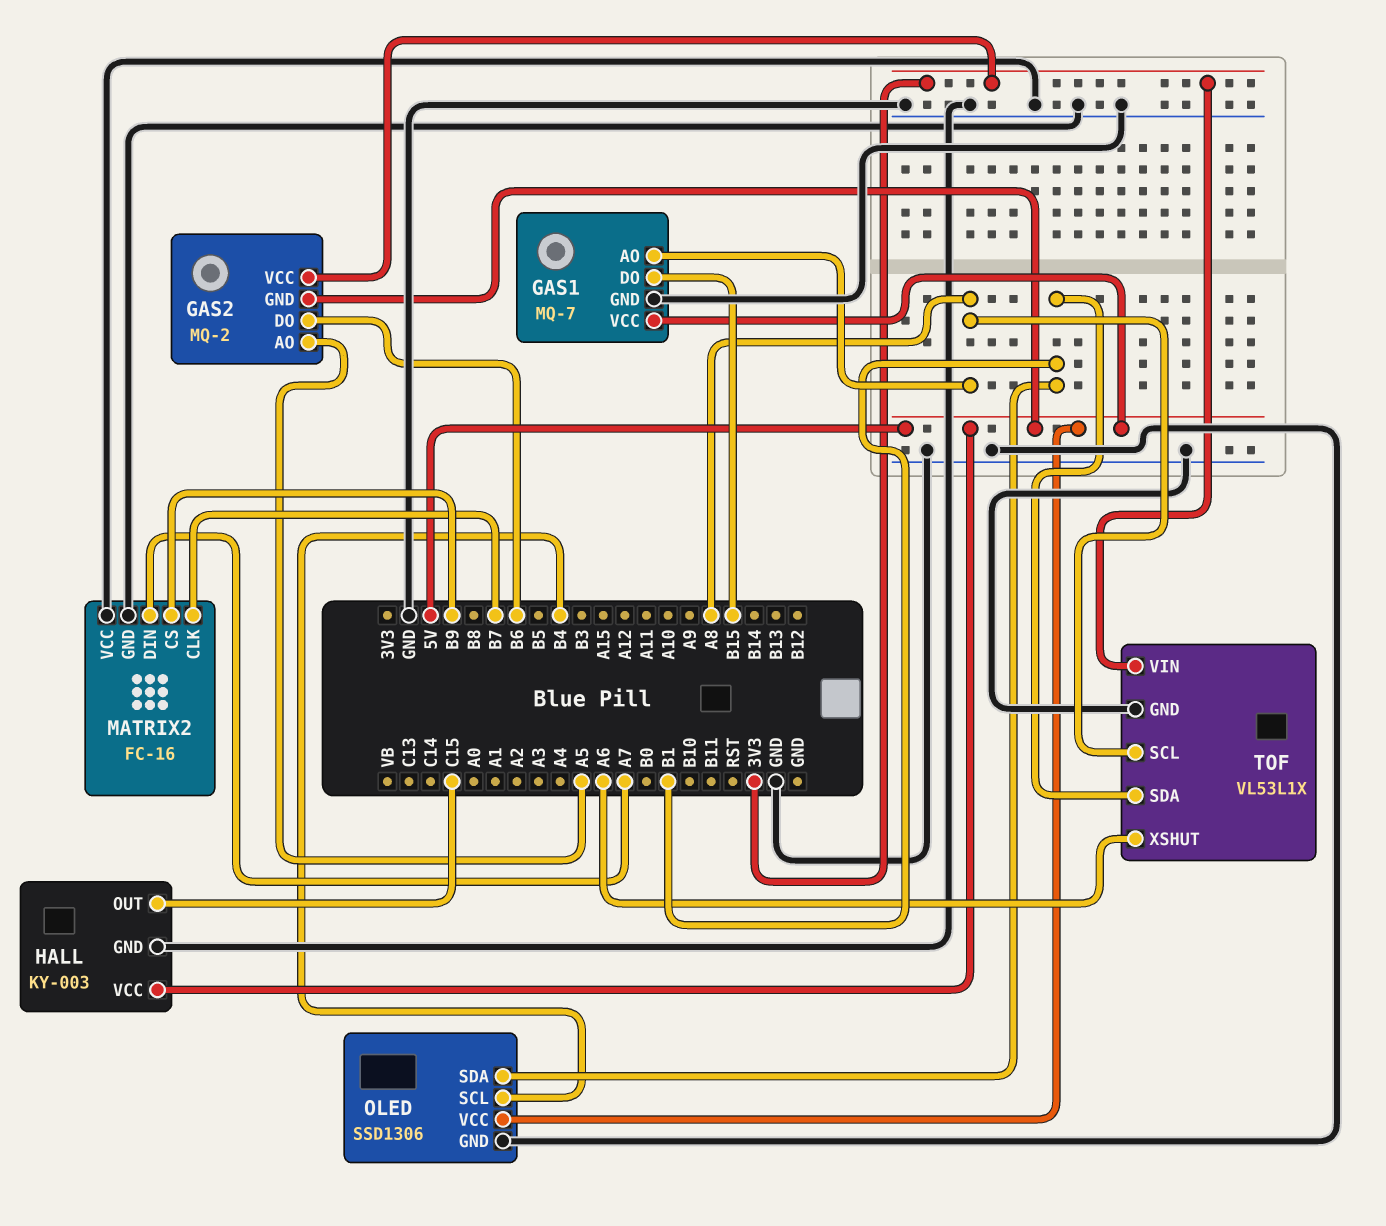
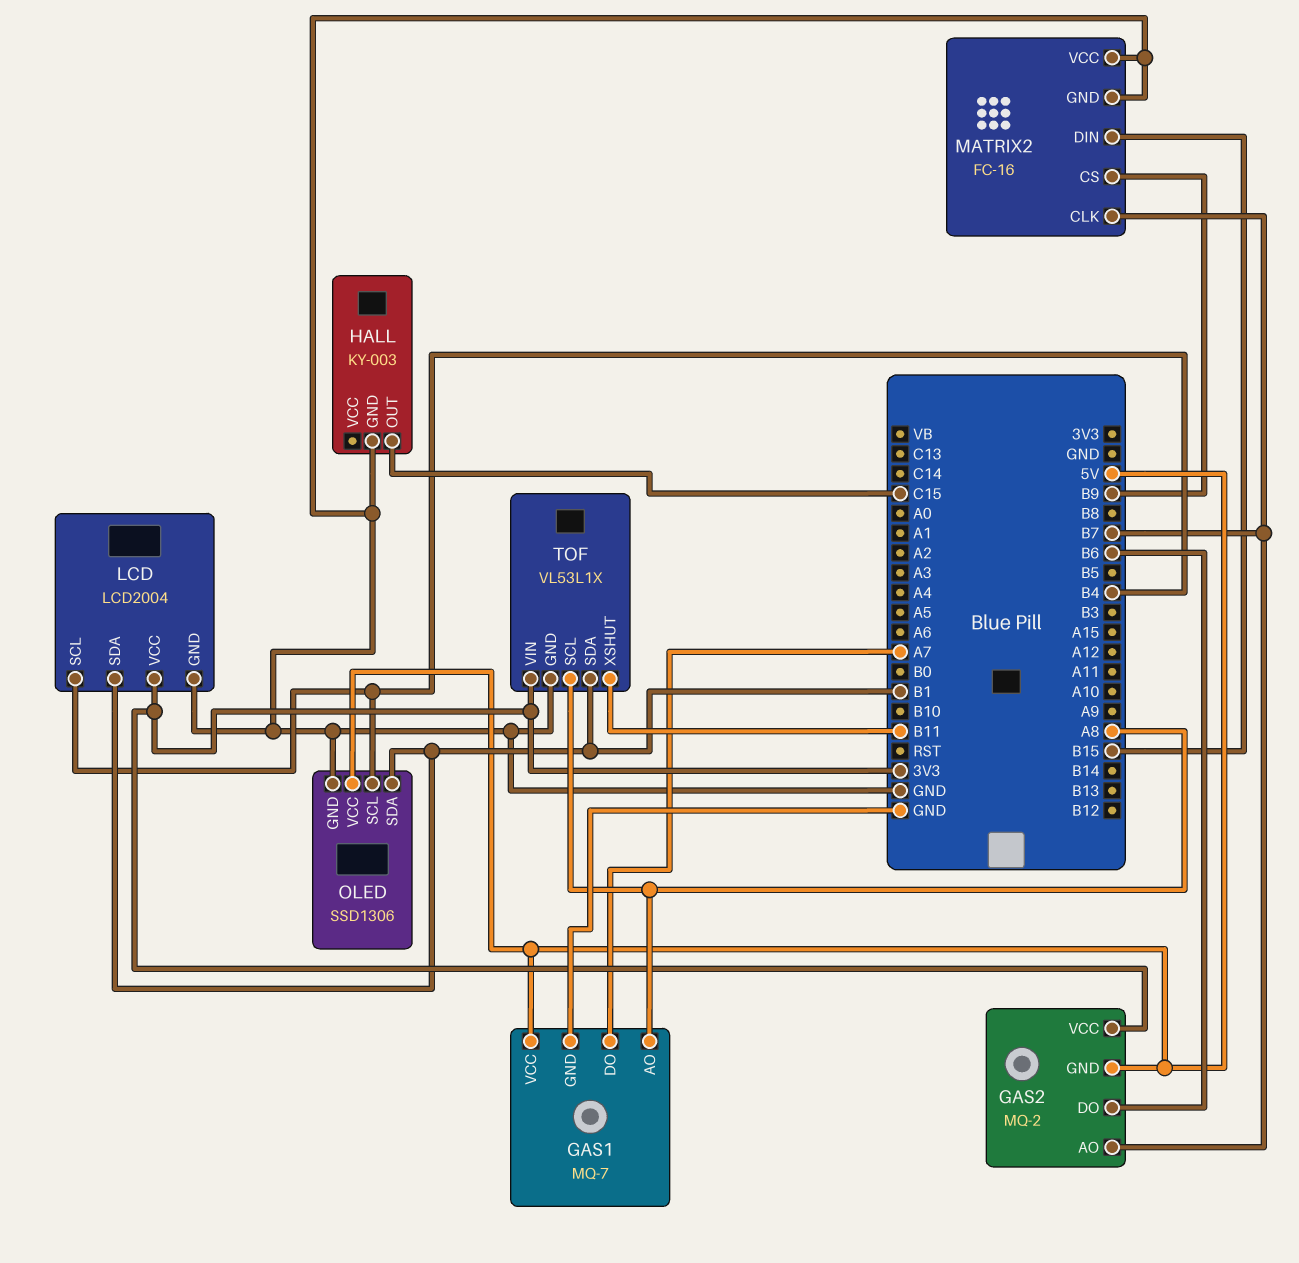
GAS1 pin DO: B15 -> A7
GAS2 pin AO: A5 -> B7
HALL pin VCC: 5V -> none
LCD: none -> LCD2004
LCD pin GND: none -> GND
LCD pin SCL: none -> B4
LCD pin SDA: none -> B1
LCD pin VCC: none -> 3V3
MATRIX2 pin DIN: A7 -> B15
TOF pin XSHUT: A6 -> B11

